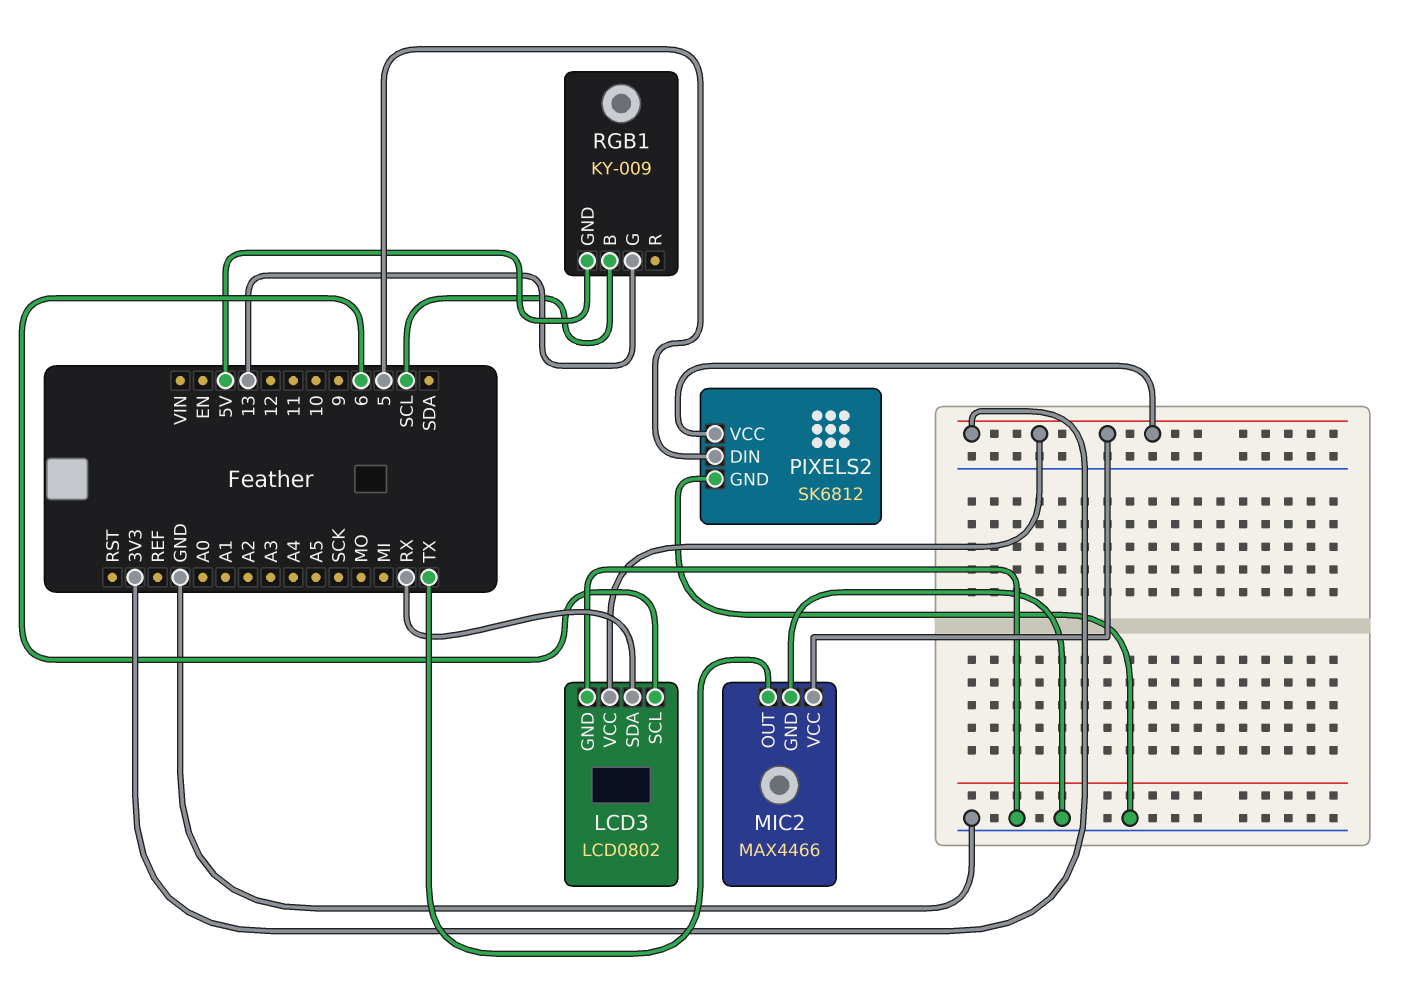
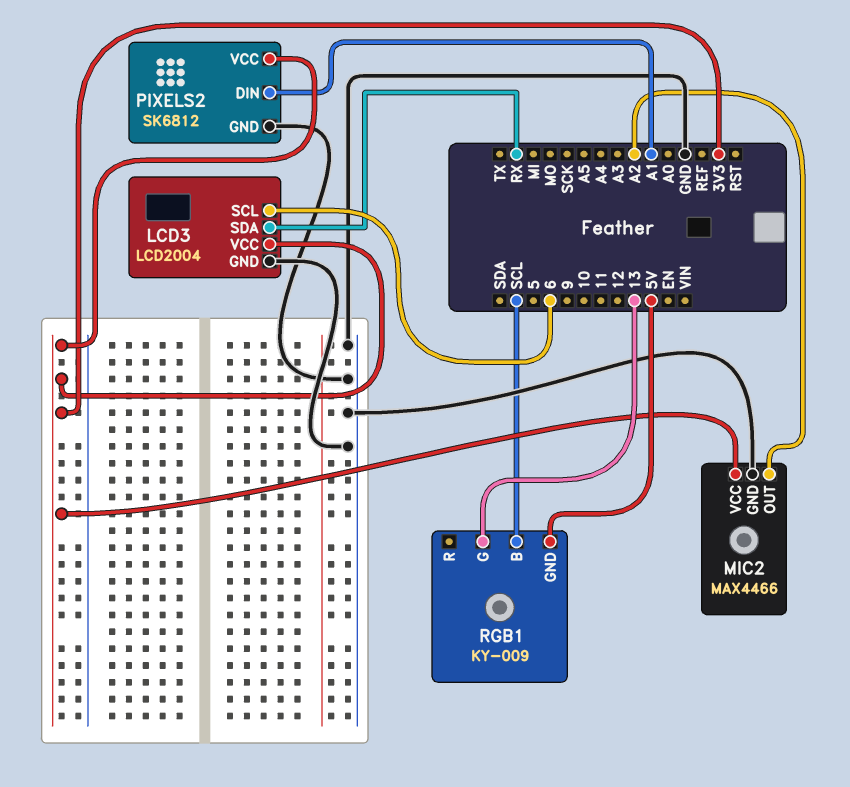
LCD3: LCD0802 -> LCD2004
MIC2 pin OUT: TX -> A2
PIXELS2 pin DIN: 5 -> A1

